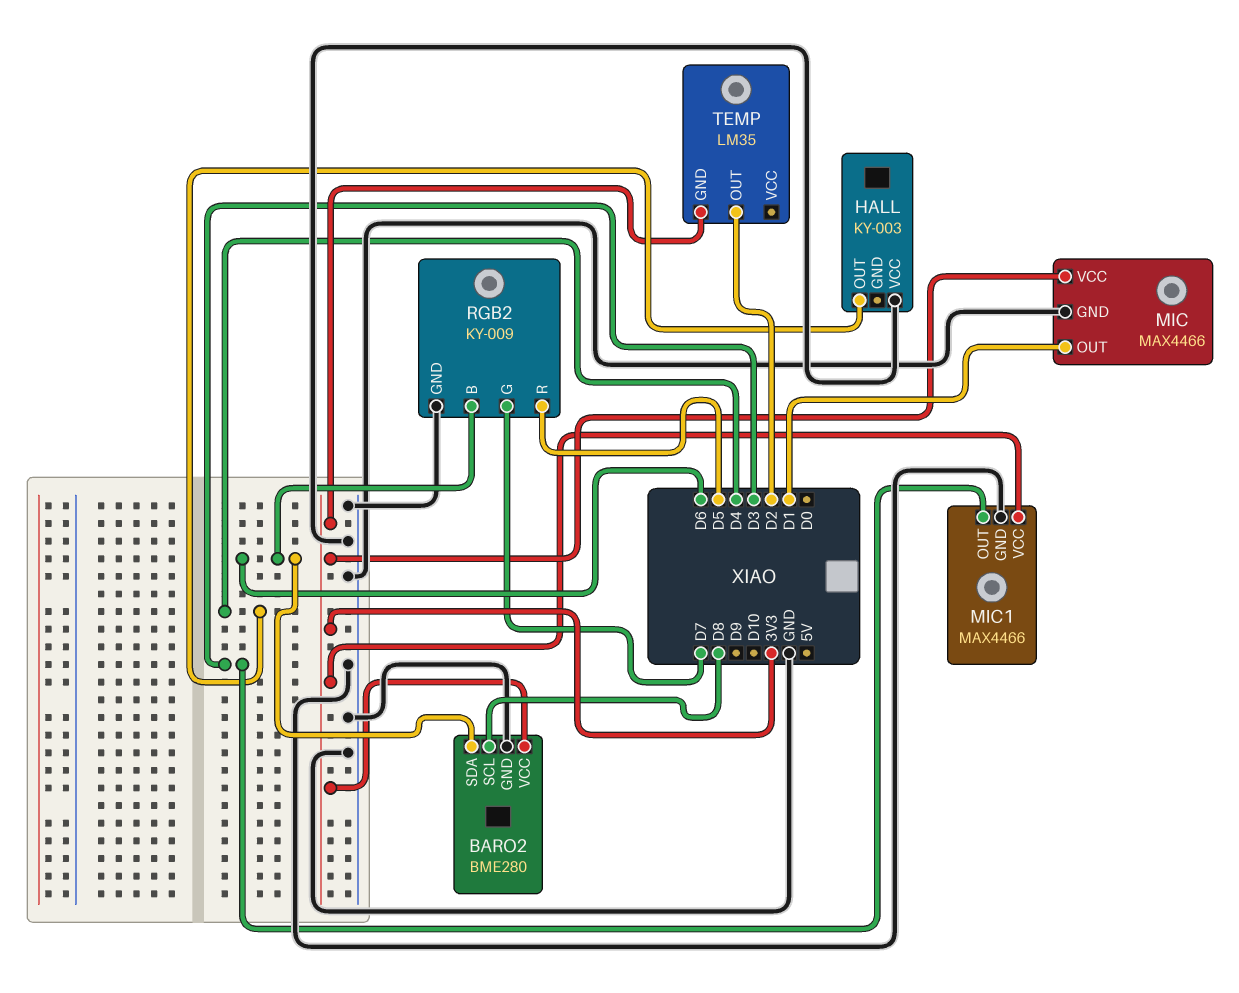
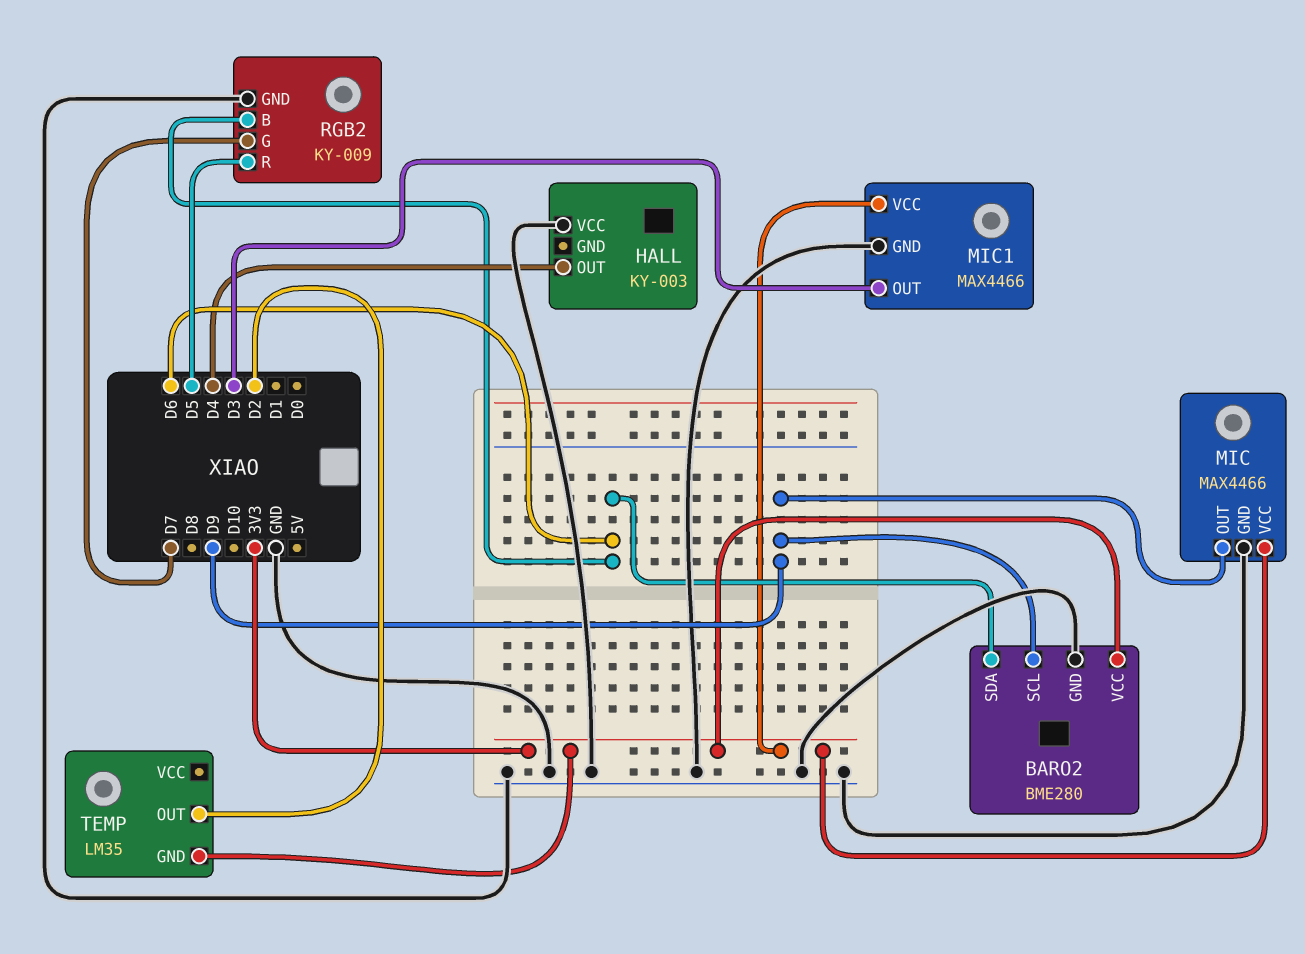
BARO2 pin SCL: D8 -> D9
MIC pin OUT: D1 -> D9

